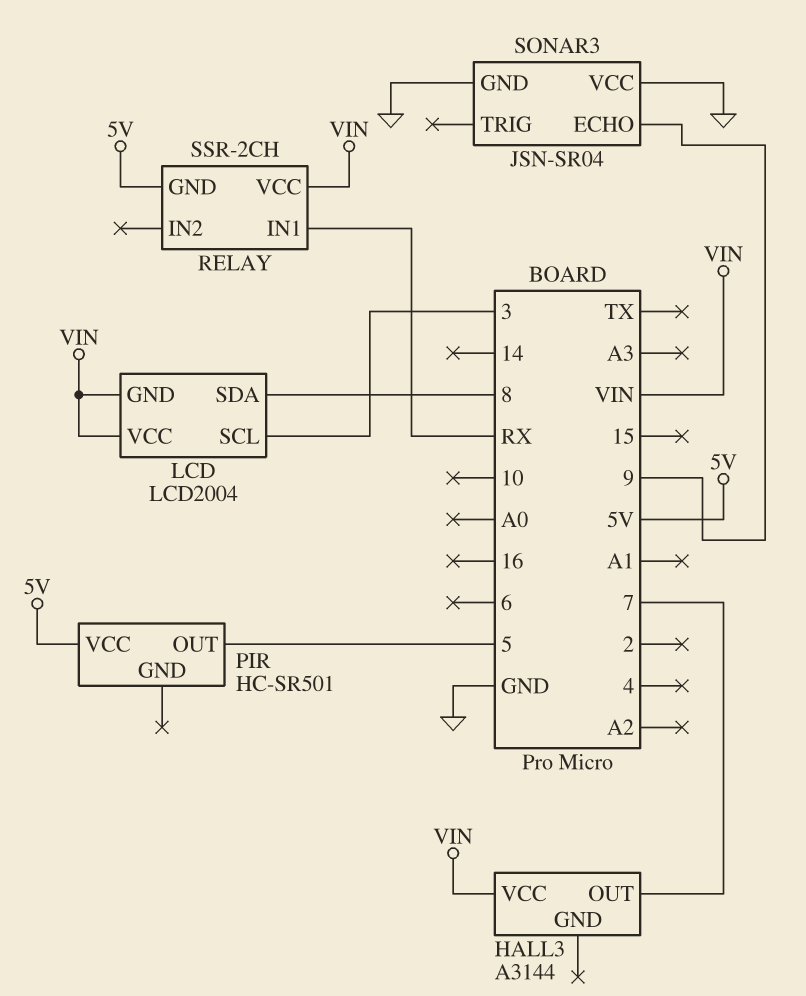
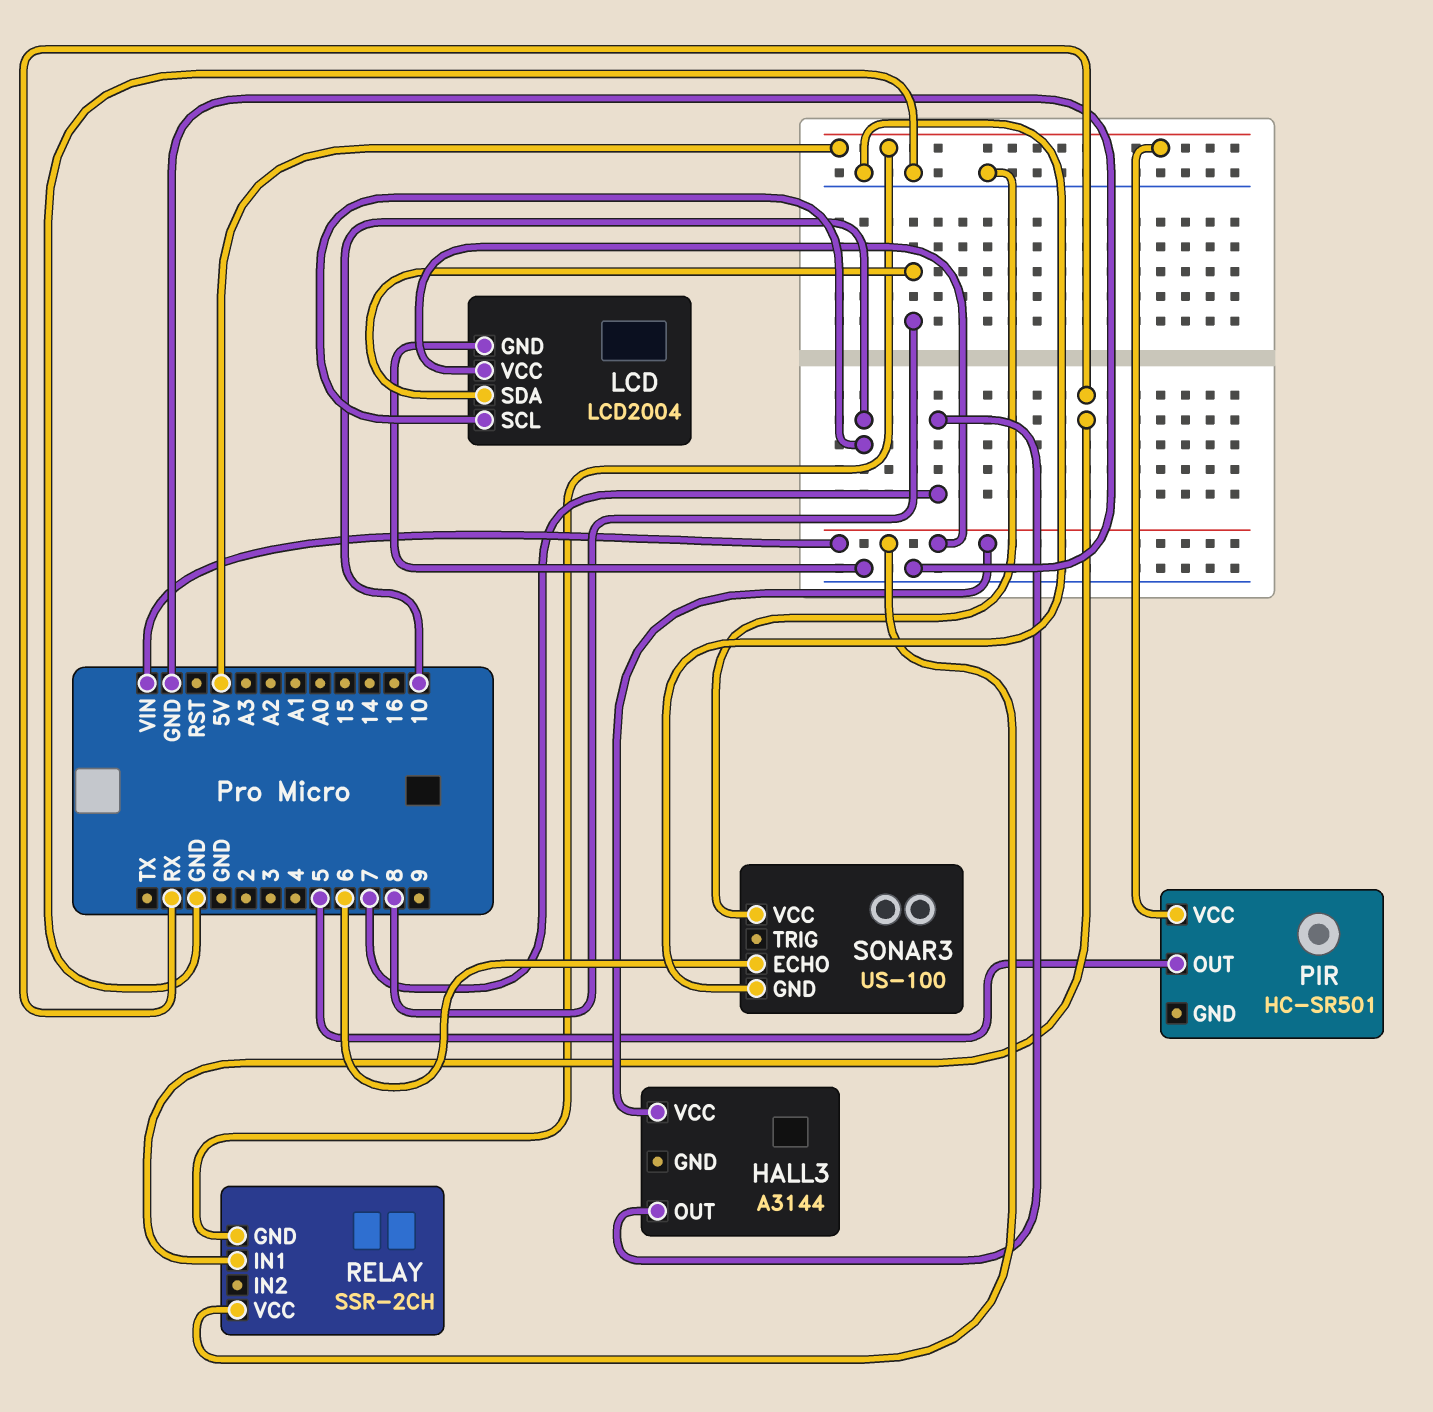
LCD pin GND: VIN -> GND
LCD pin SCL: 3 -> 10
SONAR3: JSN-SR04 -> US-100
SONAR3 pin ECHO: 9 -> 6

